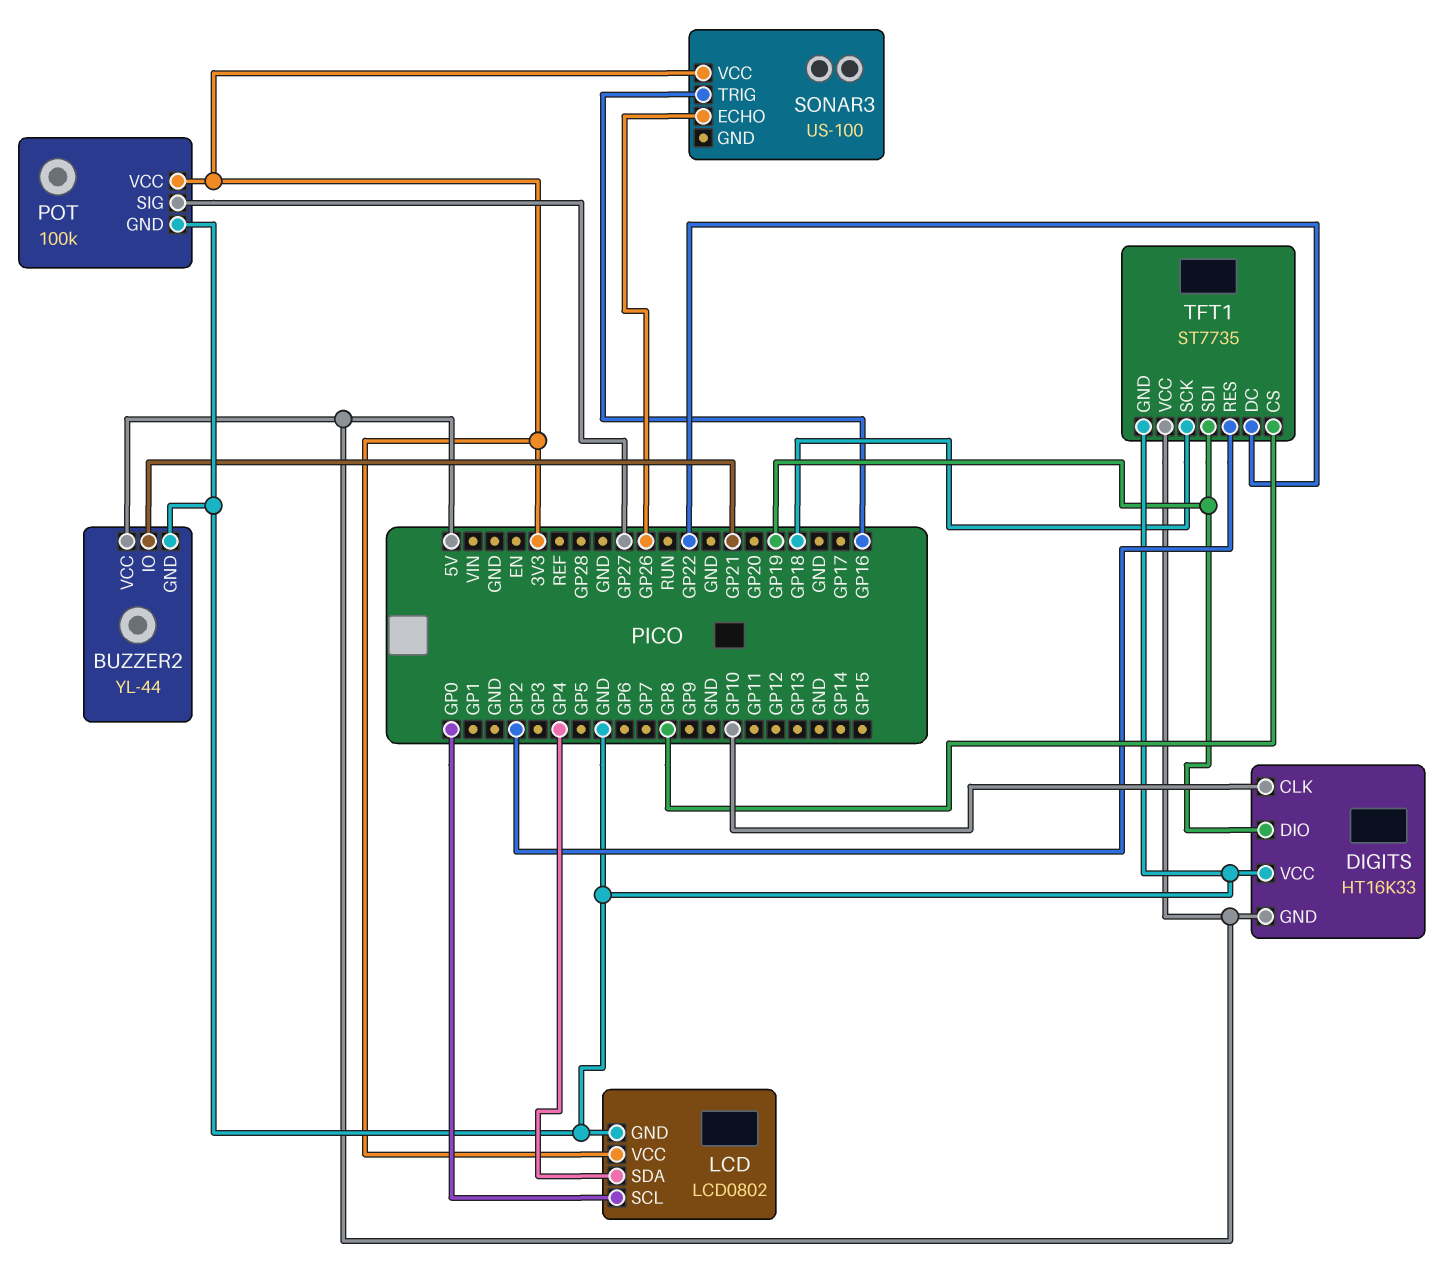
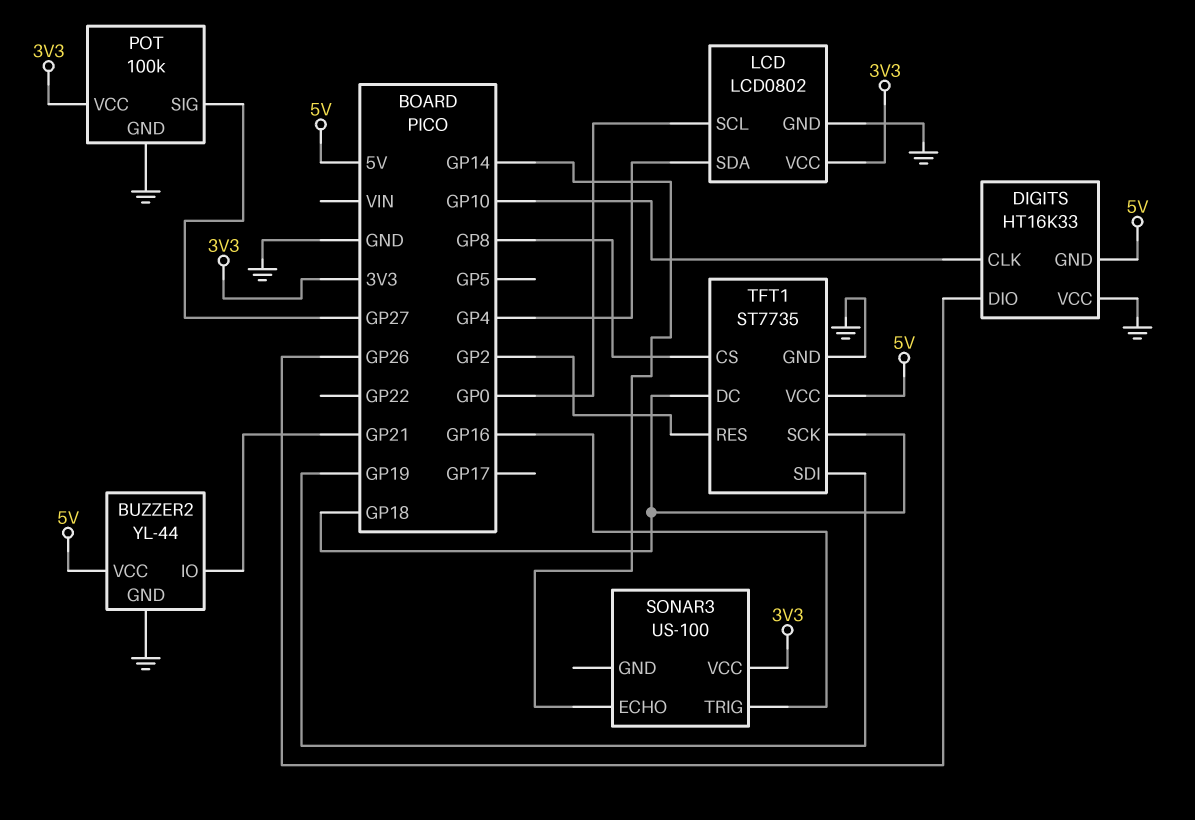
DIGITS pin DIO: GP19 -> GP26
SONAR3 pin ECHO: GP26 -> GP14
TFT1 pin DC: GP22 -> GP18

